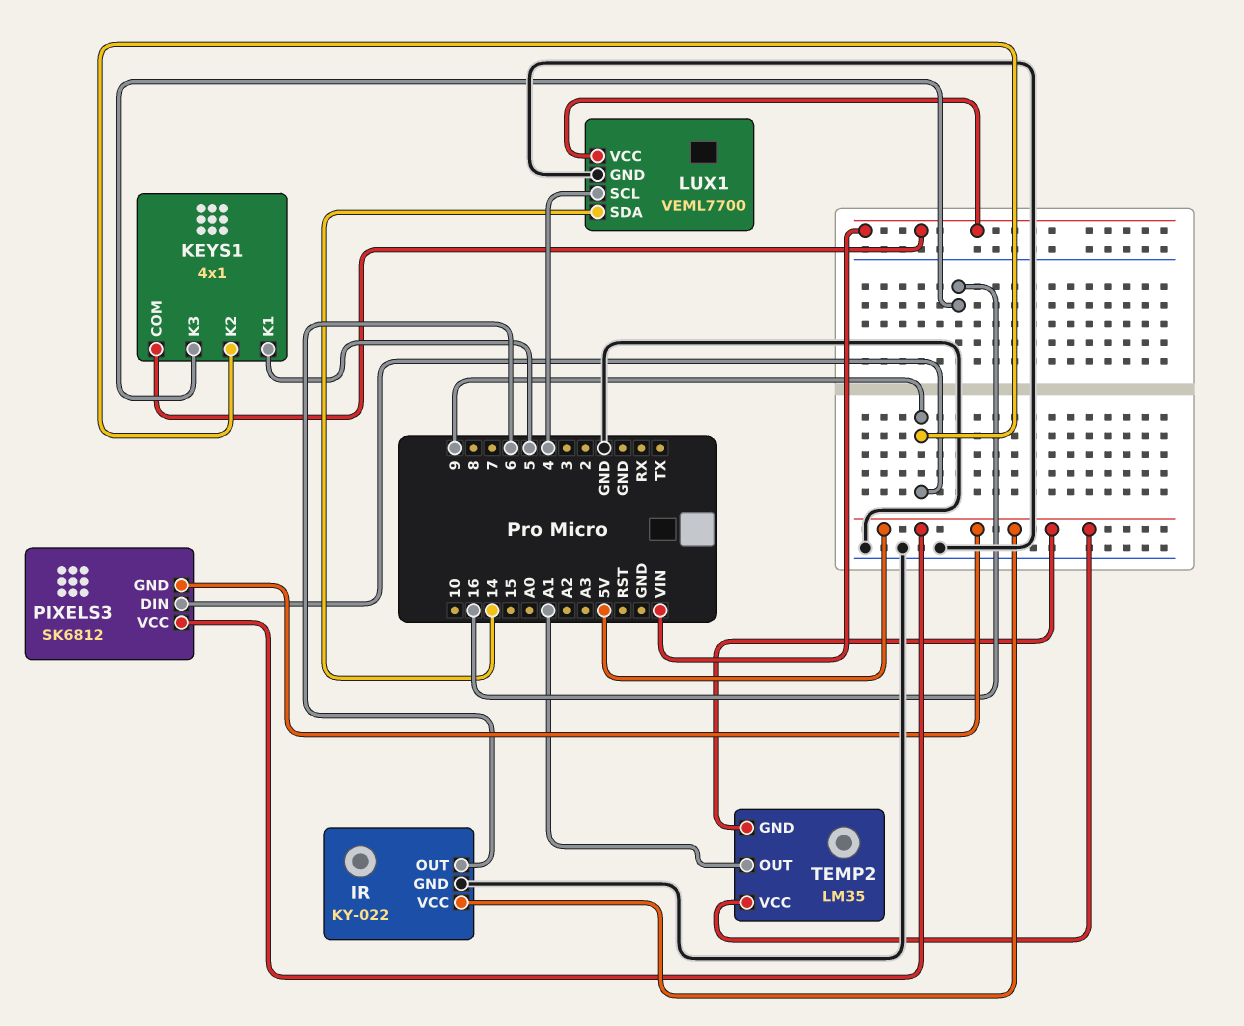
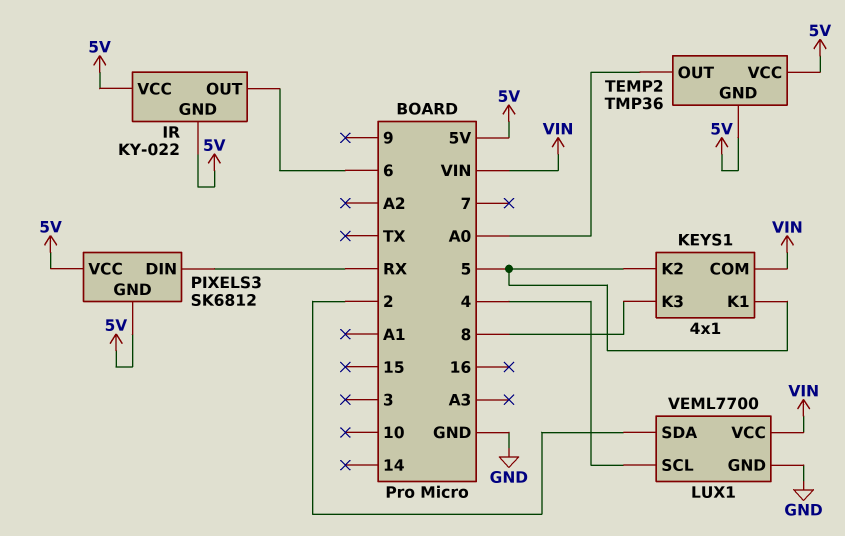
IR pin GND: GND -> 5V
KEYS1 pin K2: 9 -> 5
KEYS1 pin K3: 16 -> 8
LUX1 pin SDA: 14 -> 2
PIXELS3 pin DIN: 9 -> RX
TEMP2: LM35 -> TMP36
TEMP2 pin OUT: A1 -> A0

